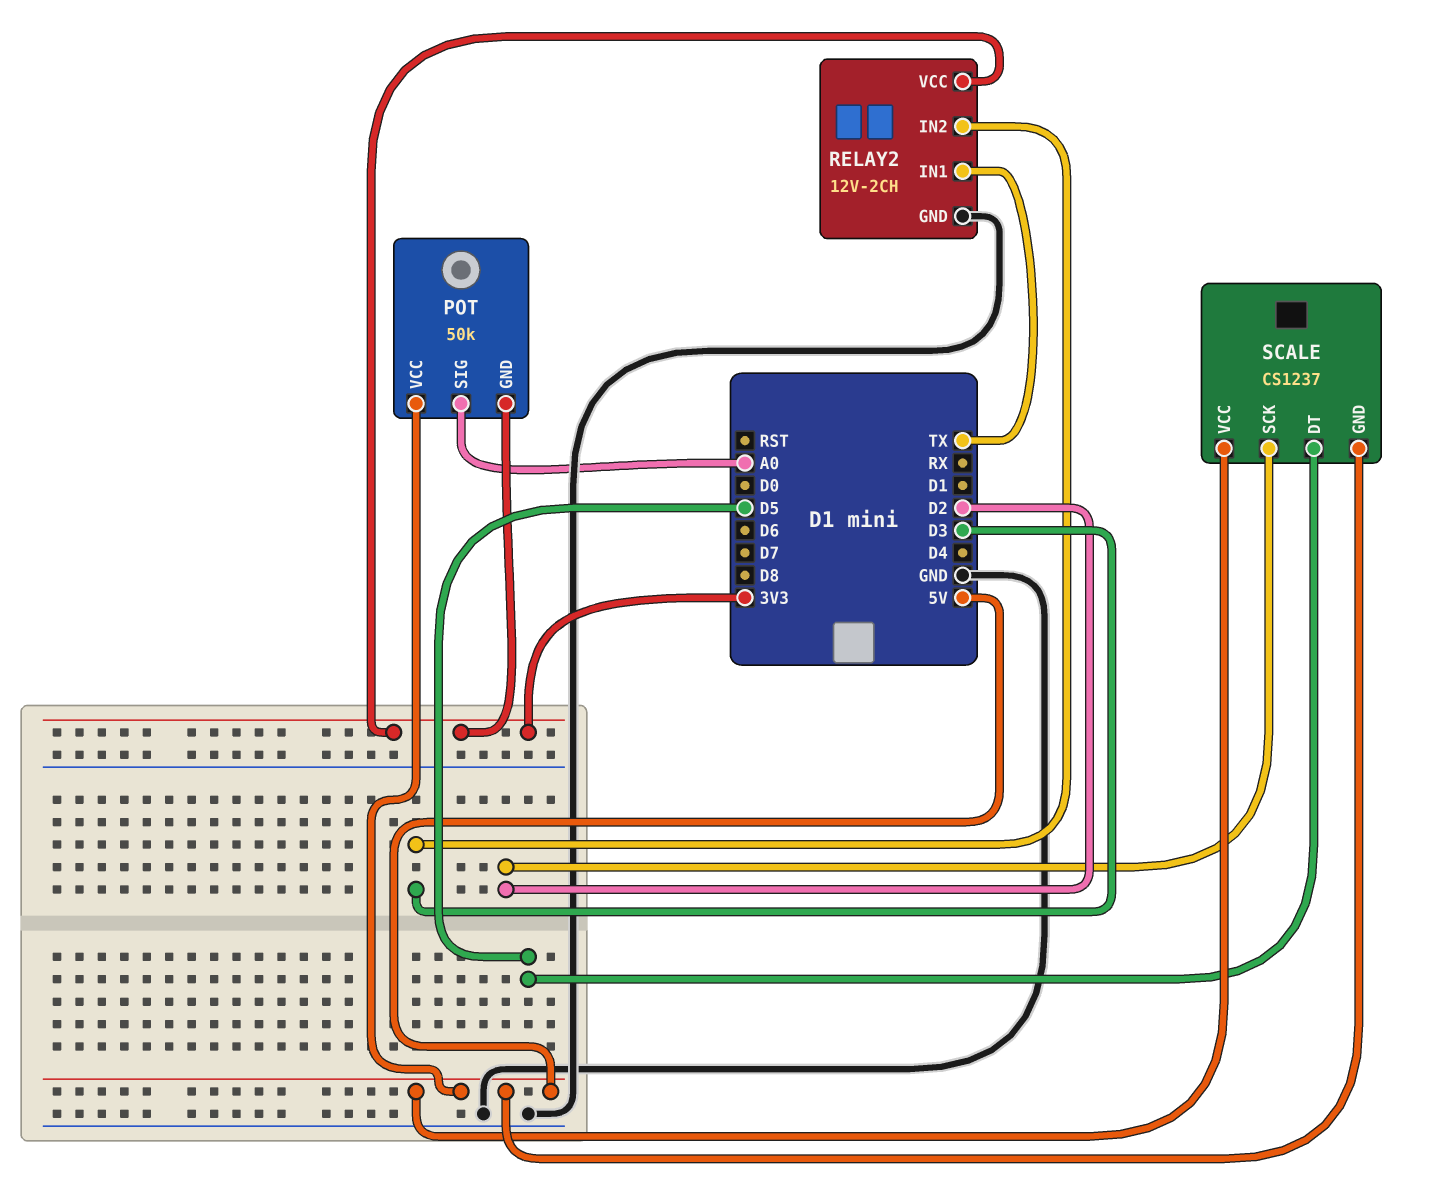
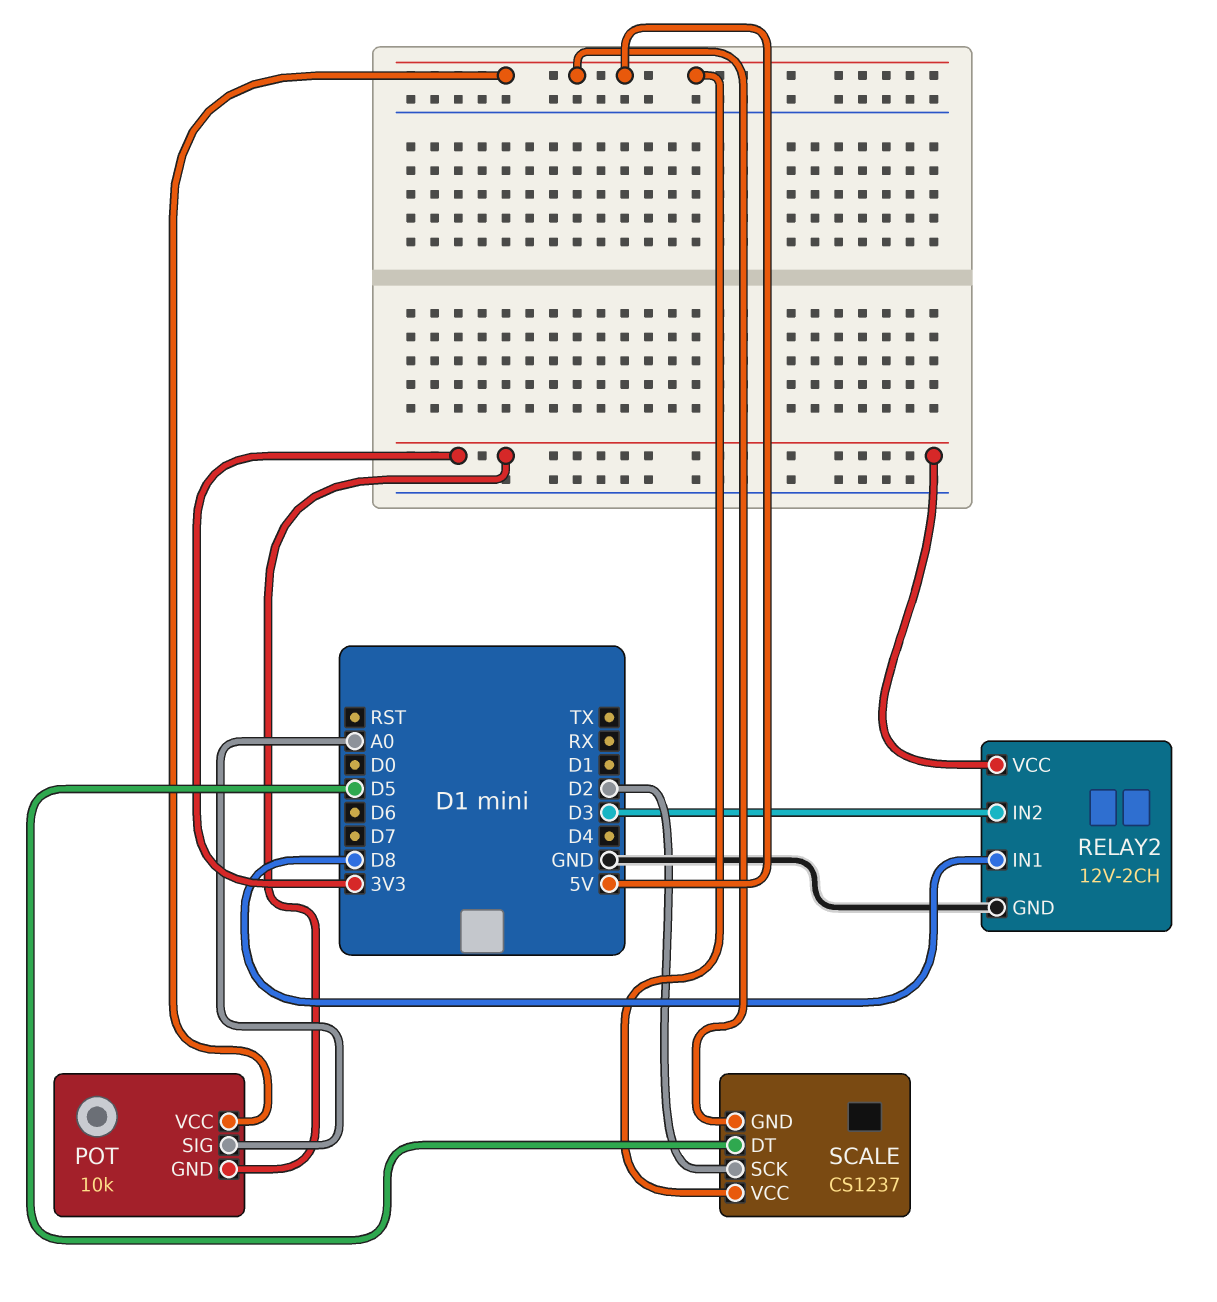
POT: 50k -> 10k
RELAY2 pin IN1: TX -> D8

